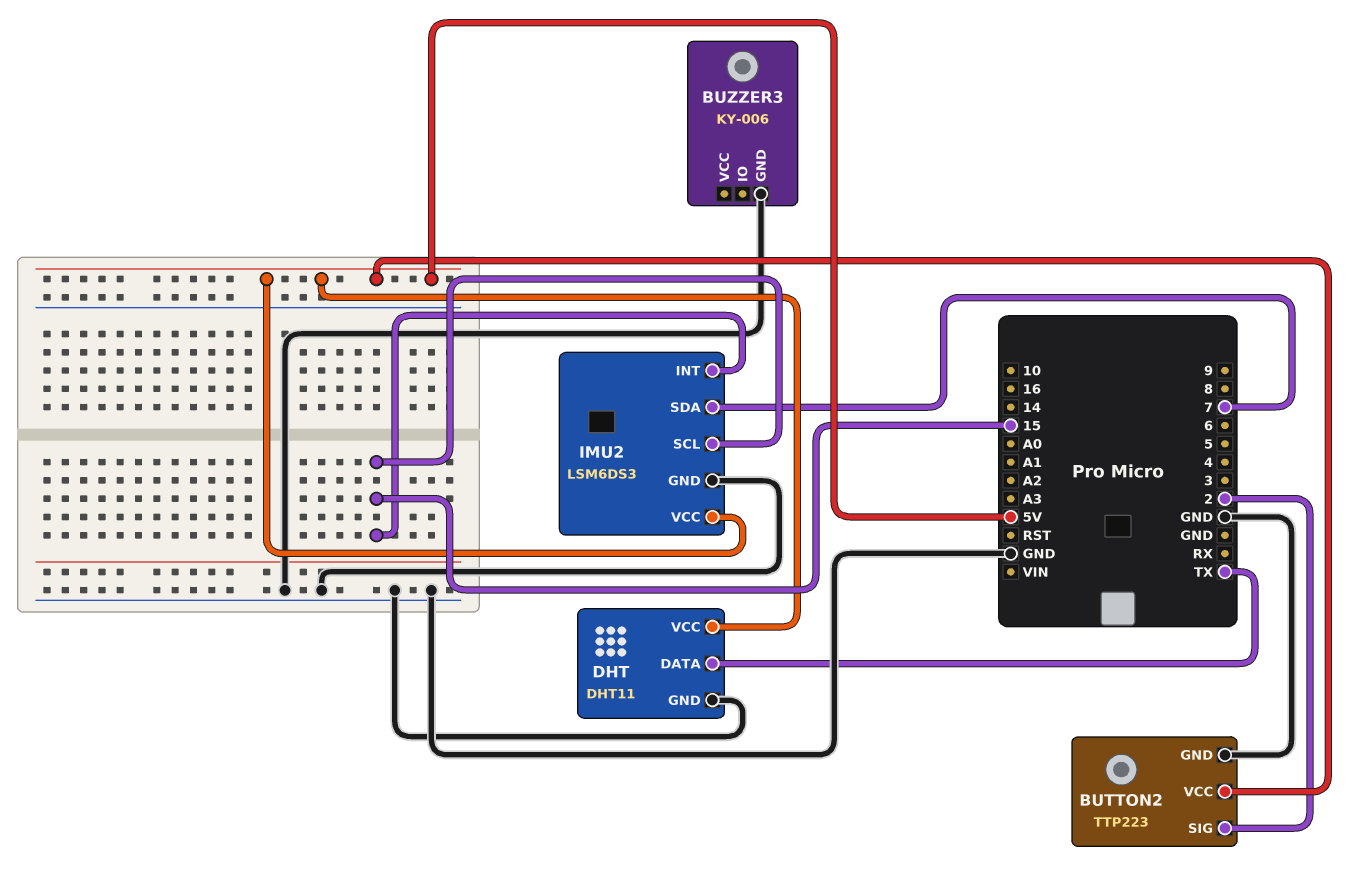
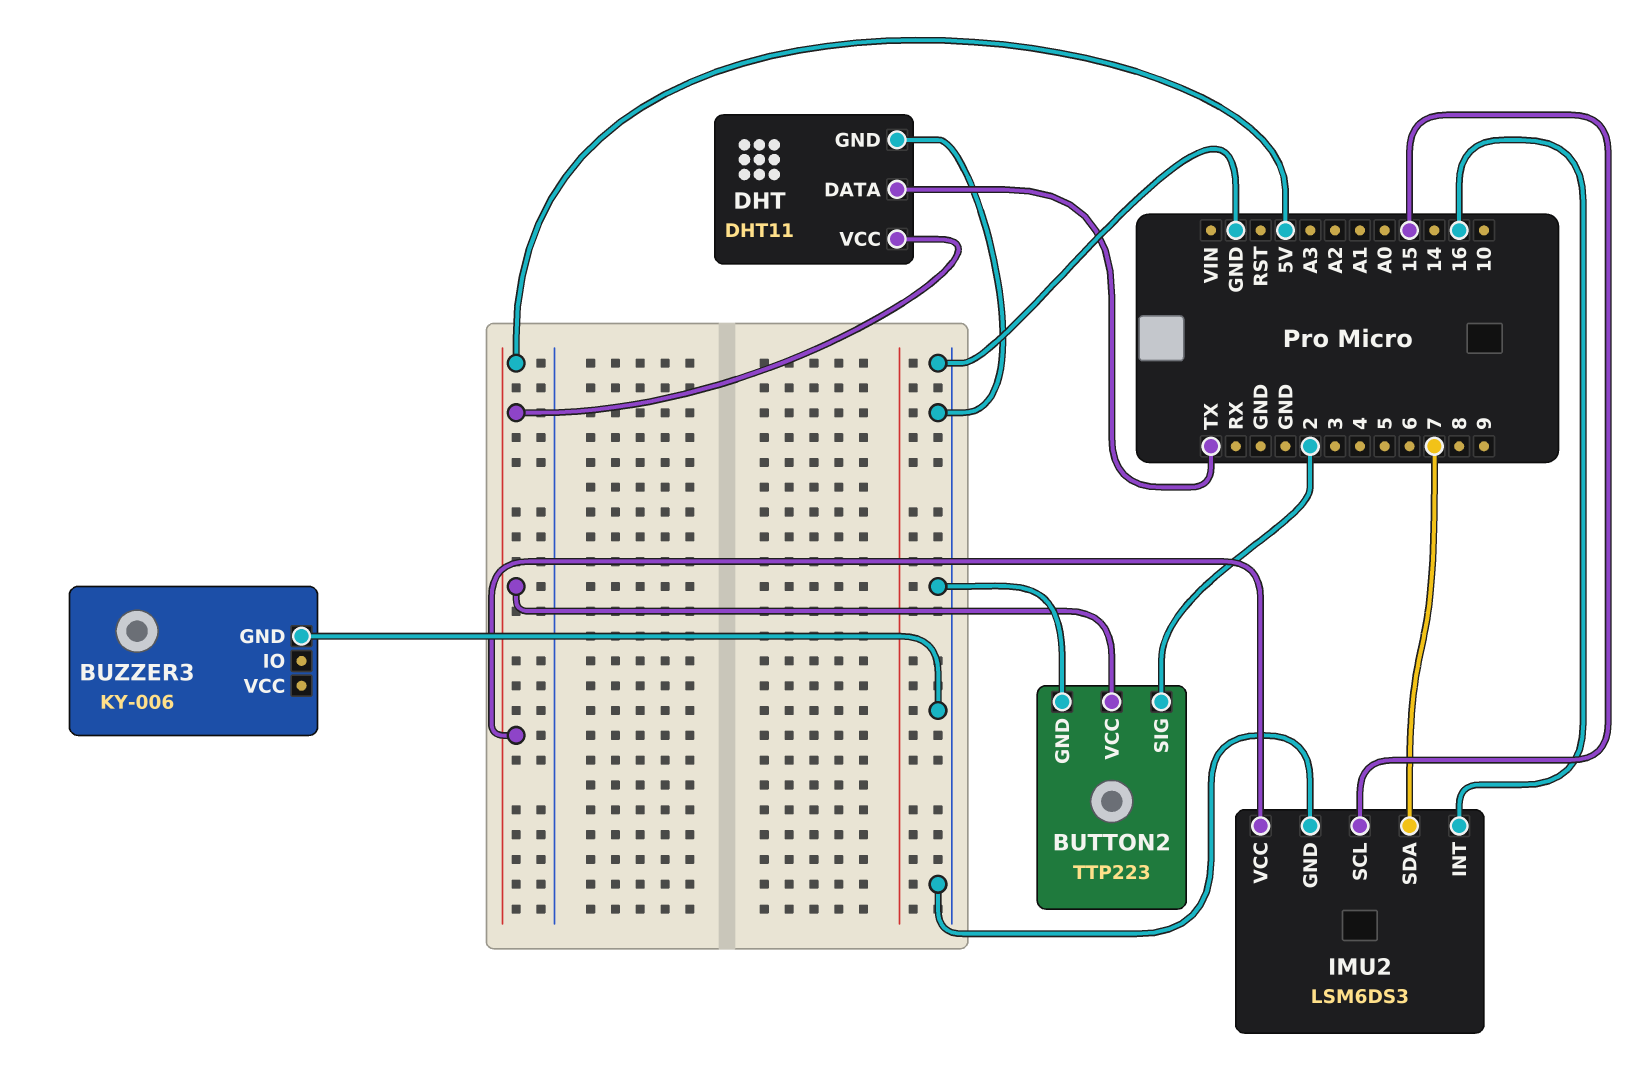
IMU2 pin INT: 15 -> 16

